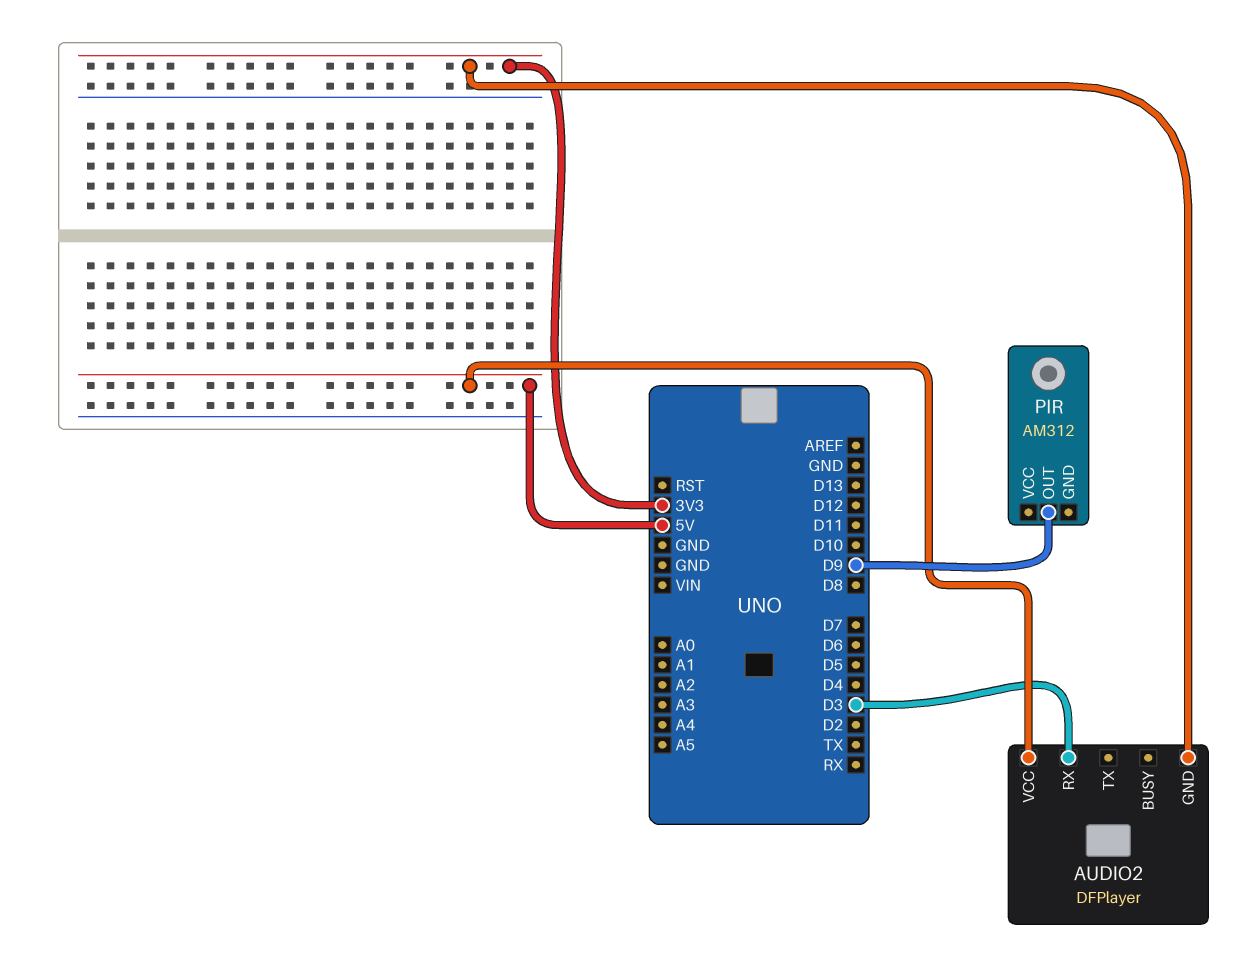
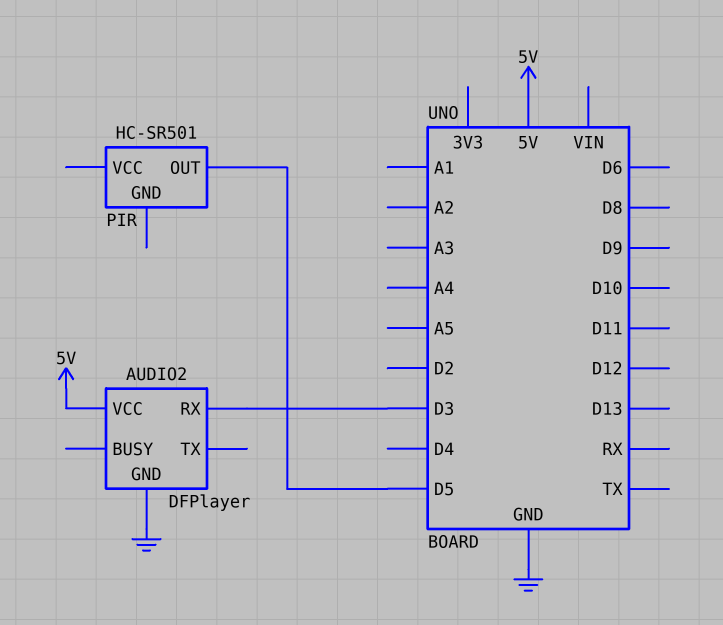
AUDIO2 pin GND: 3V3 -> GND
PIR: AM312 -> HC-SR501
PIR pin OUT: D9 -> D5

